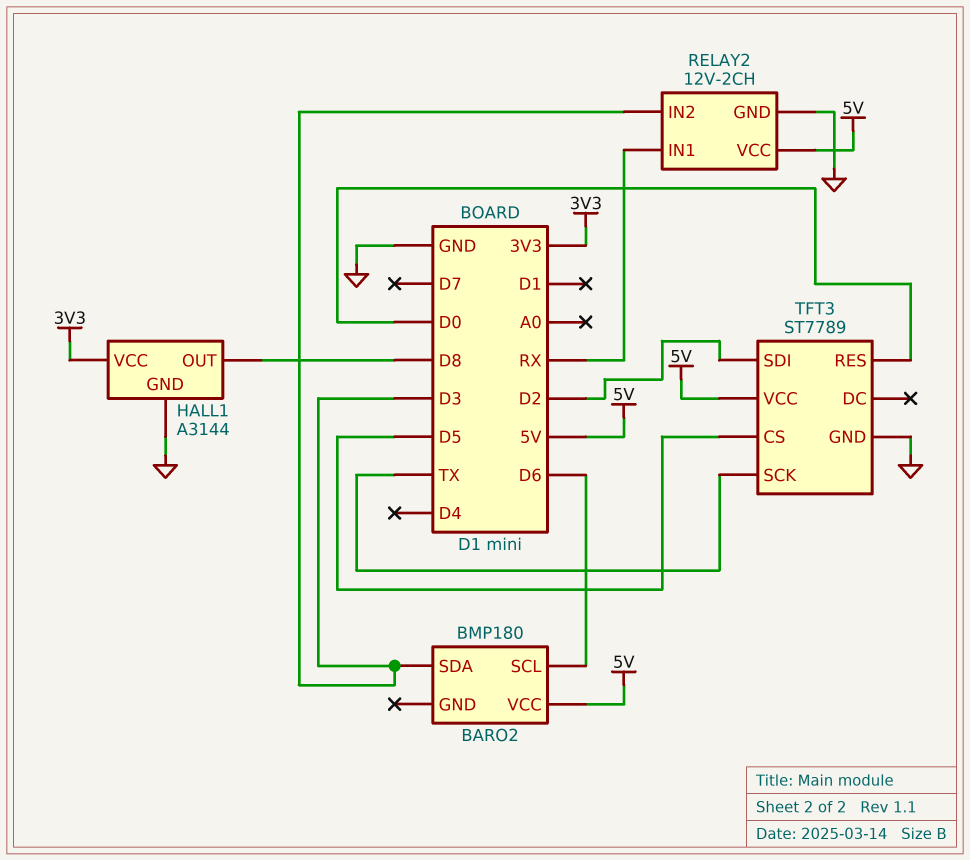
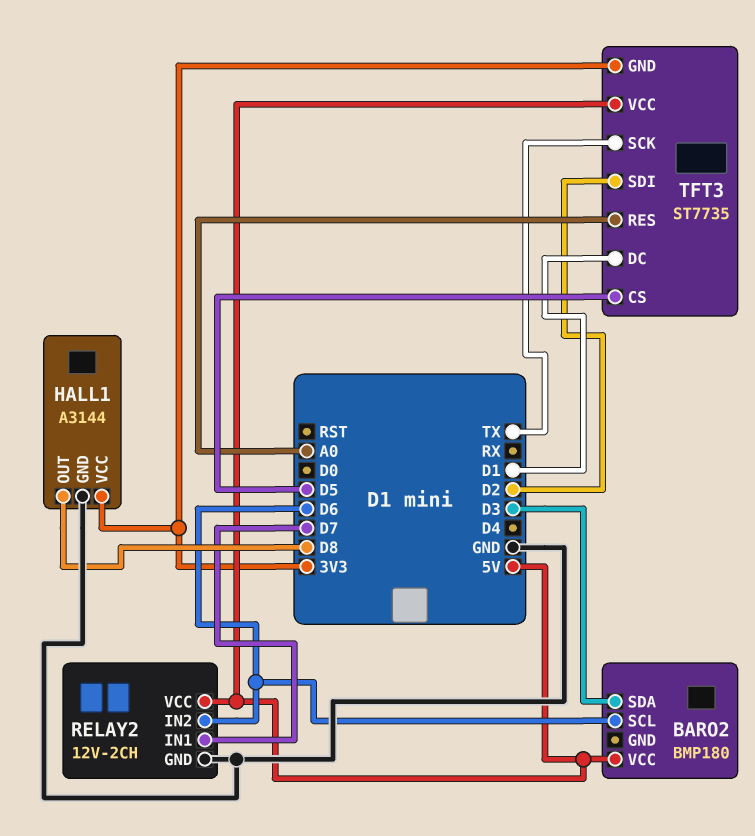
RELAY2 pin IN1: RX -> D7
RELAY2 pin IN2: D3 -> D6
TFT3: ST7789 -> ST7735
TFT3 pin DC: none -> D1
TFT3 pin GND: GND -> 3V3
TFT3 pin RES: D0 -> A0

